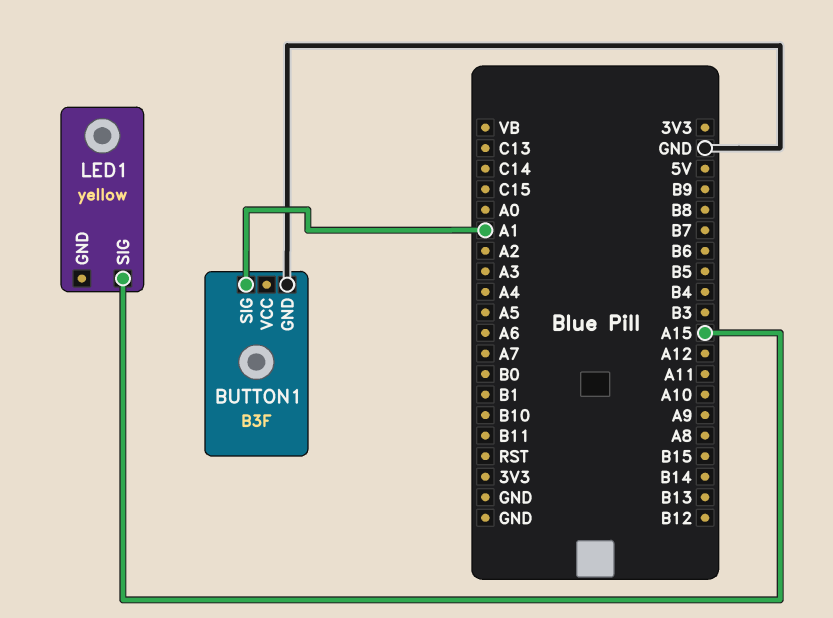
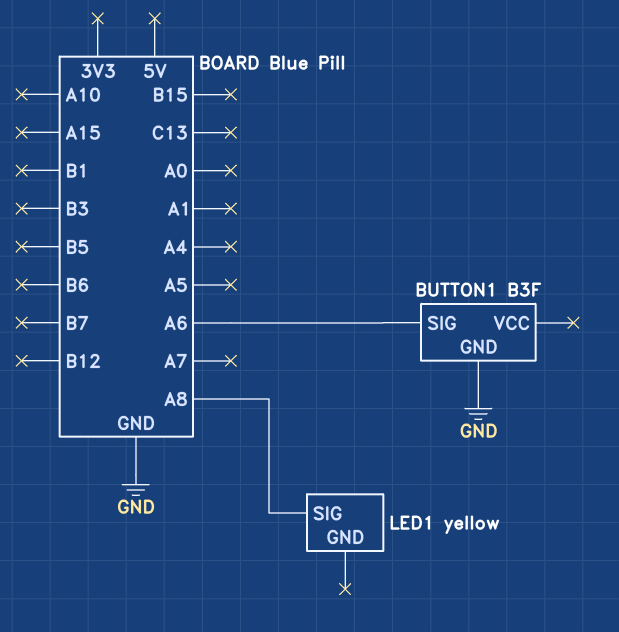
BUTTON1 pin SIG: A1 -> A6
LED1 pin SIG: A15 -> A8

